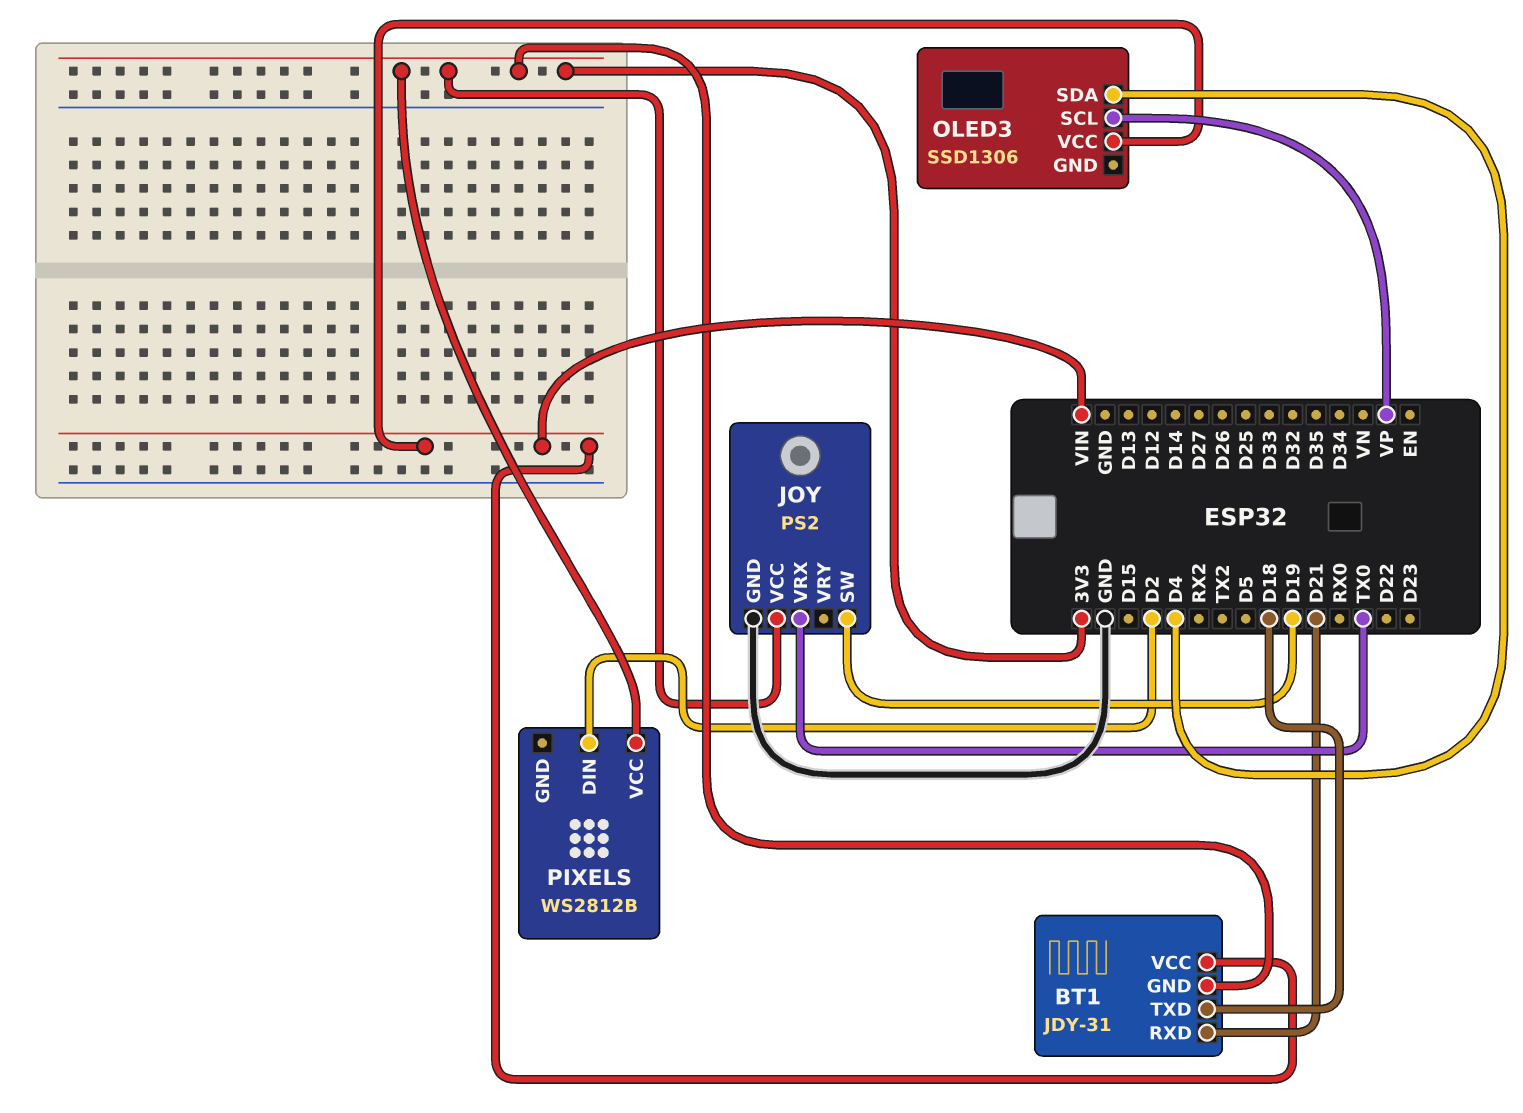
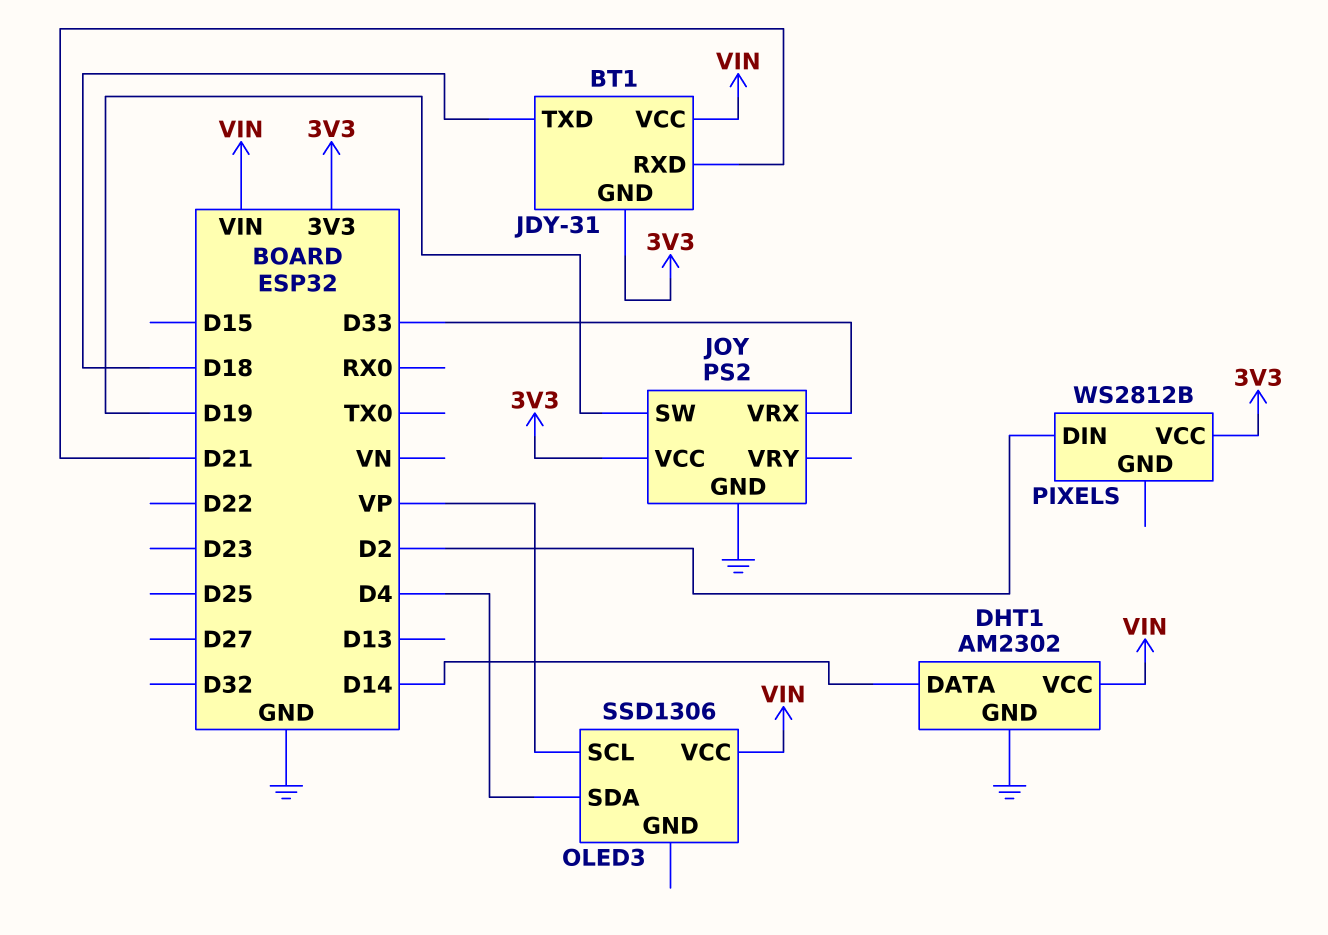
DHT1: none -> AM2302
DHT1 pin DATA: none -> D14
DHT1 pin GND: none -> GND
DHT1 pin VCC: none -> VIN
JOY pin VRX: TX0 -> D33

